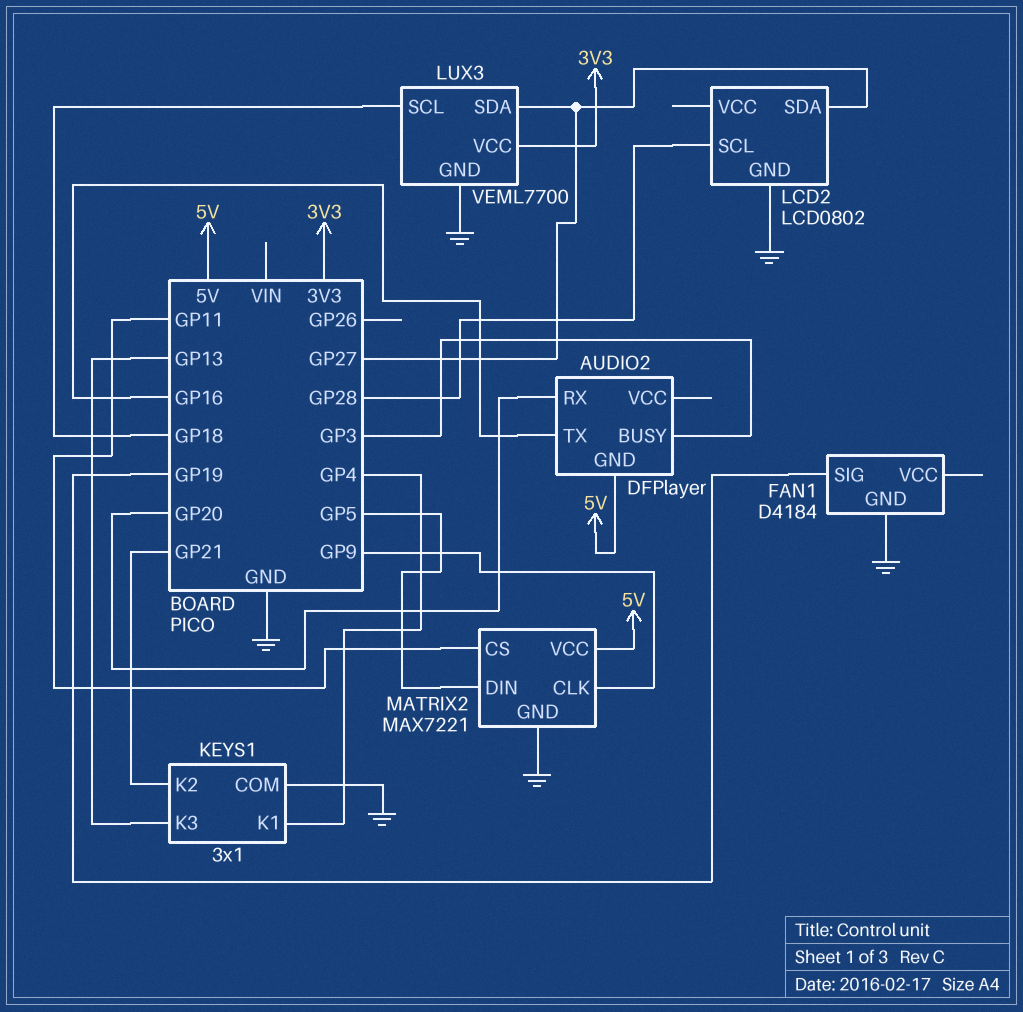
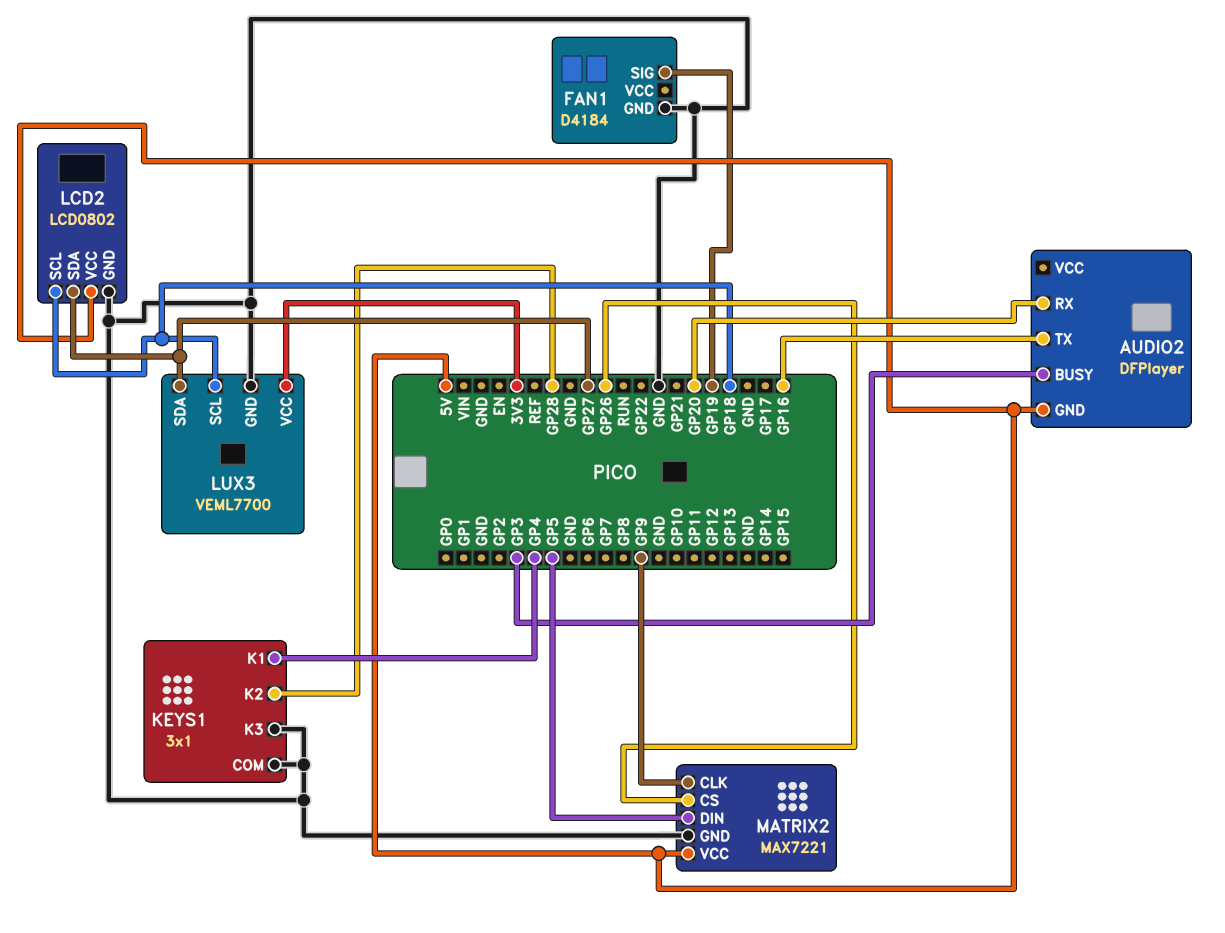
KEYS1 pin K2: GP21 -> GP28
KEYS1 pin K3: GP13 -> GND
LCD2 pin SCL: GP28 -> GP18
LCD2 pin VCC: none -> 5V
MATRIX2 pin CS: GP11 -> GP26

